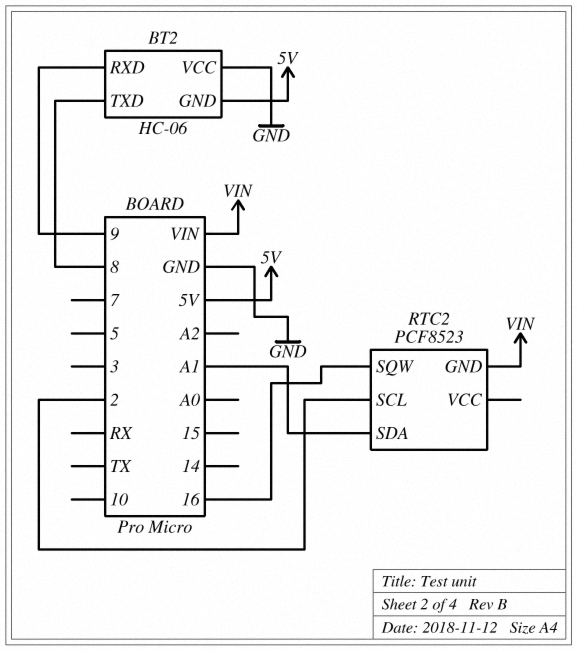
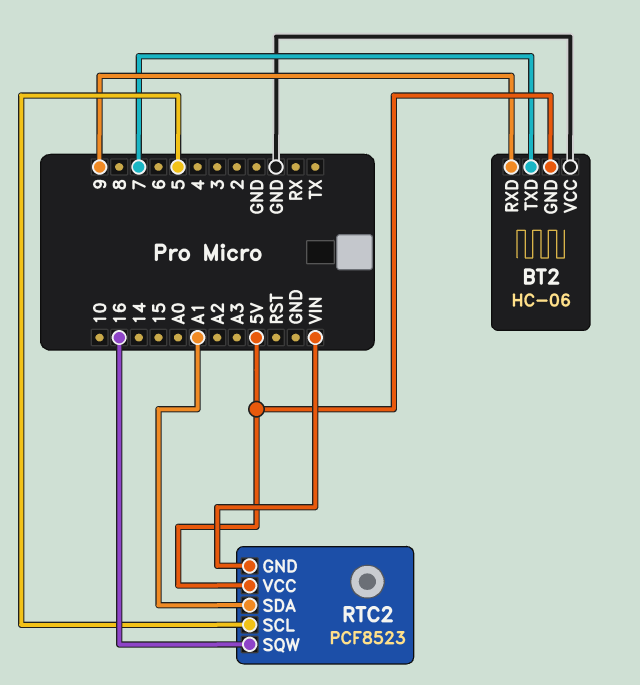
BT2 pin TXD: 8 -> 7
RTC2 pin SCL: 2 -> 5
RTC2 pin VCC: none -> 5V

